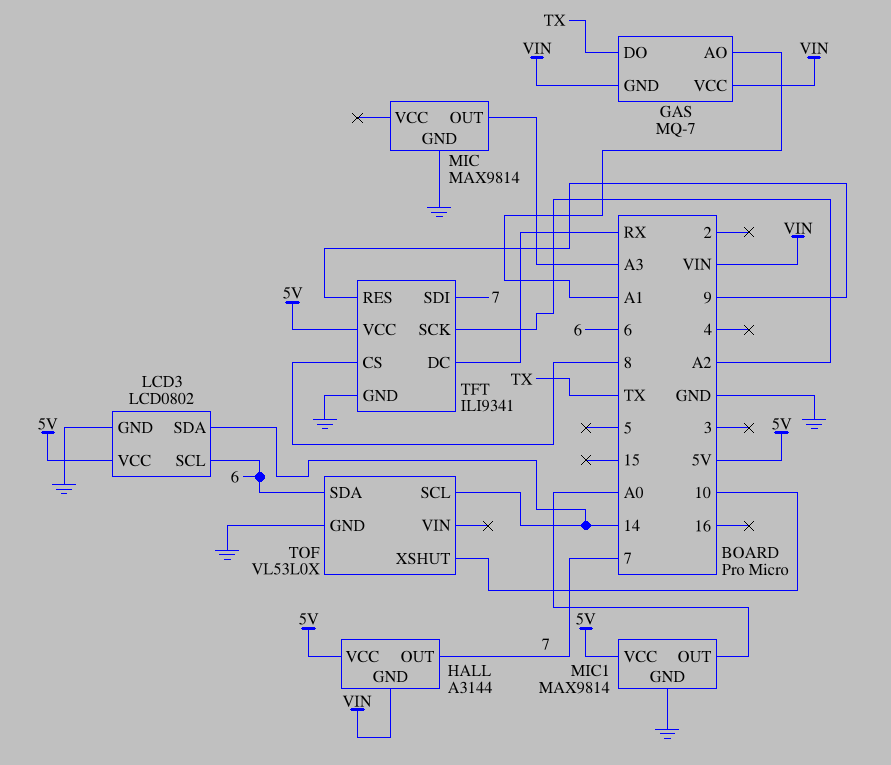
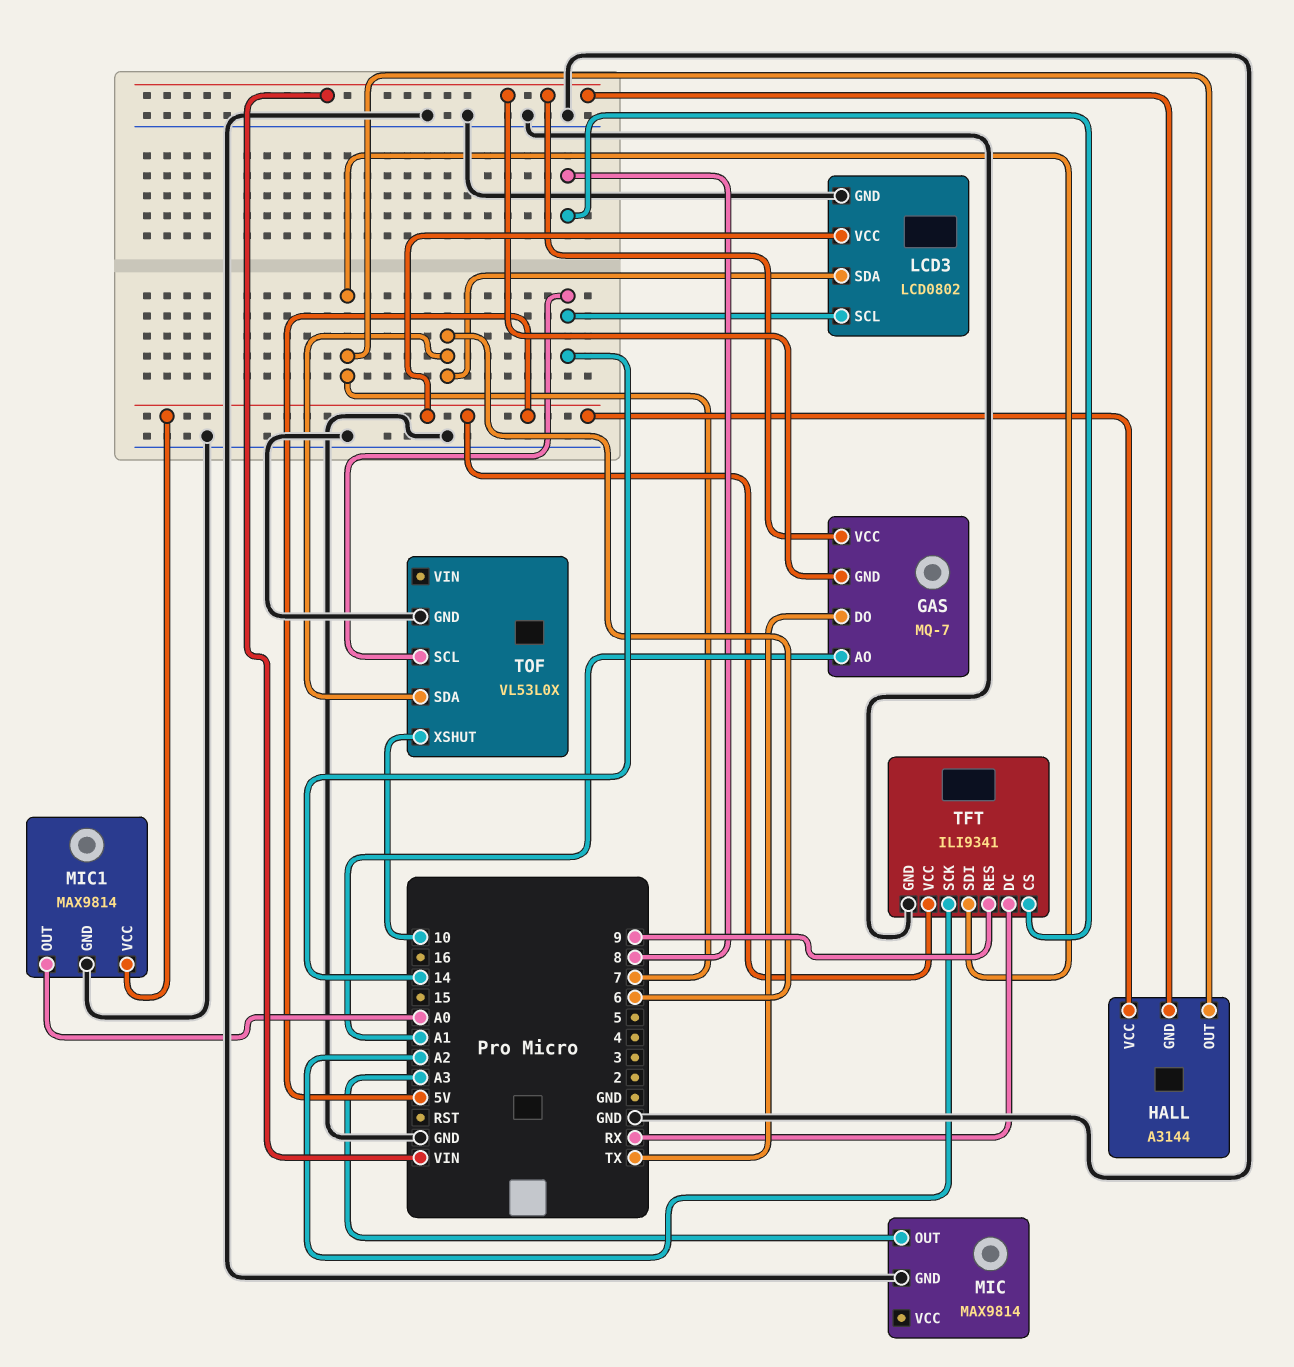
LCD3 pin SCL: 6 -> 14
LCD3 pin SDA: 14 -> 6

